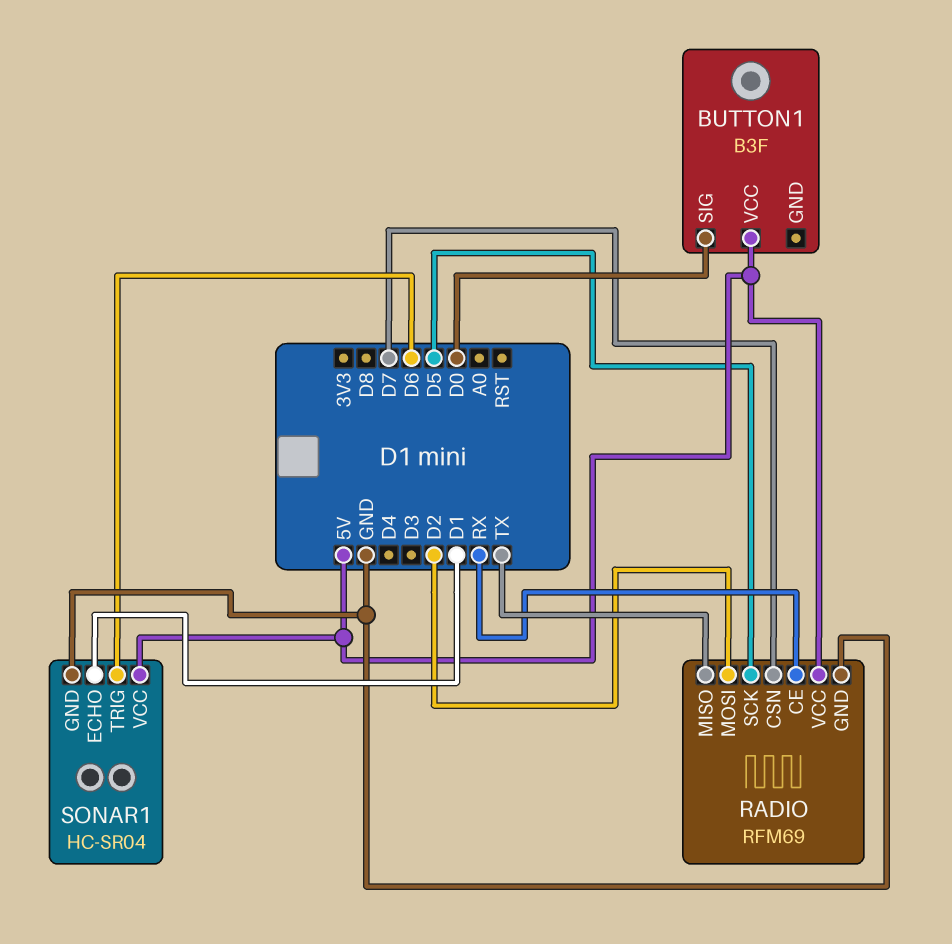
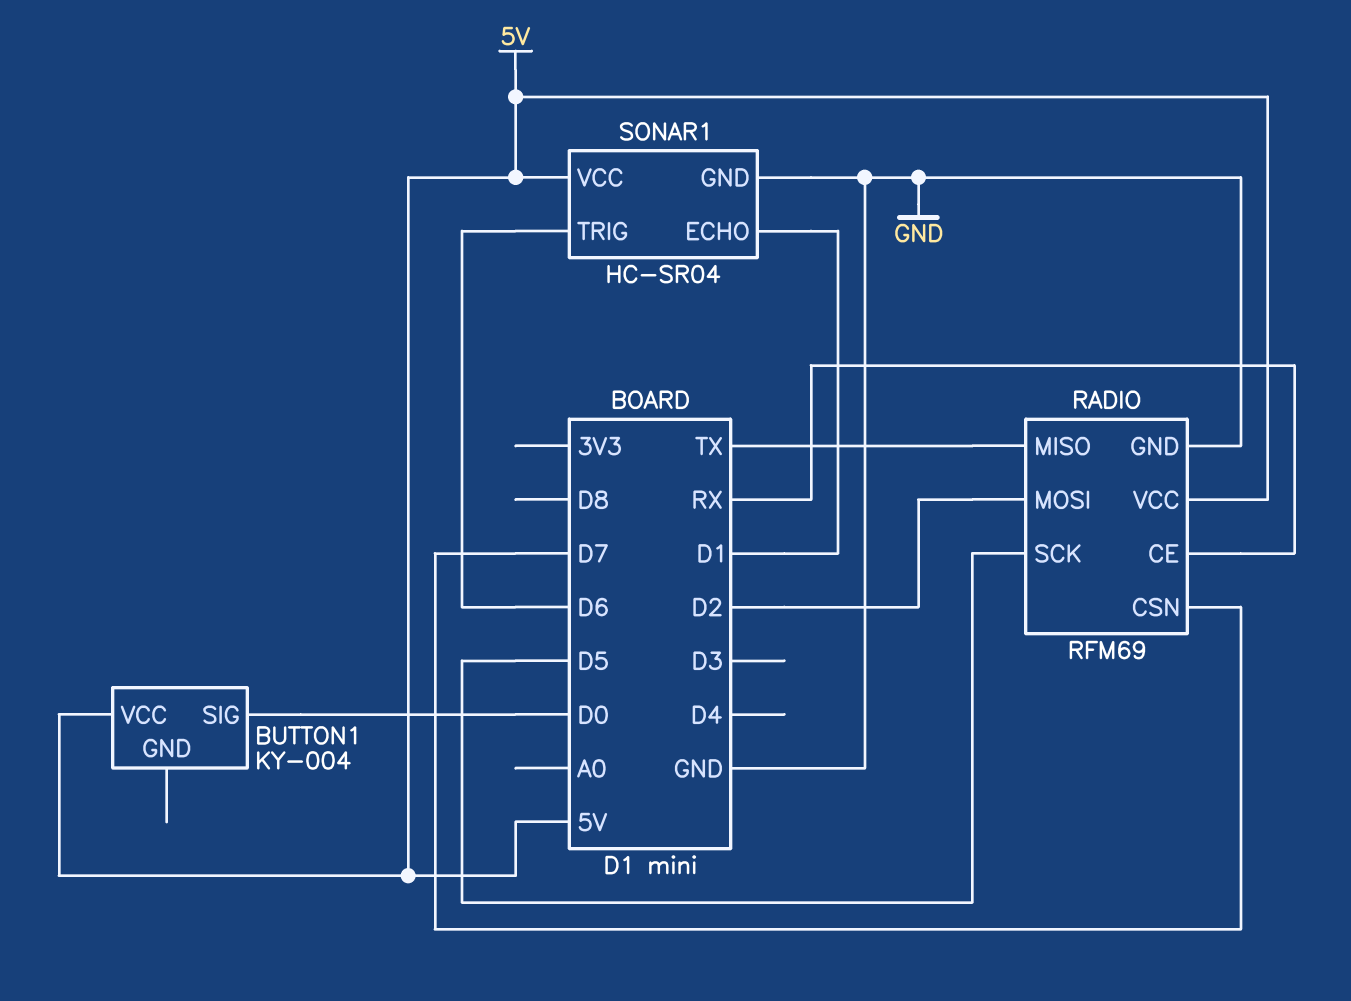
BUTTON1: B3F -> KY-004

